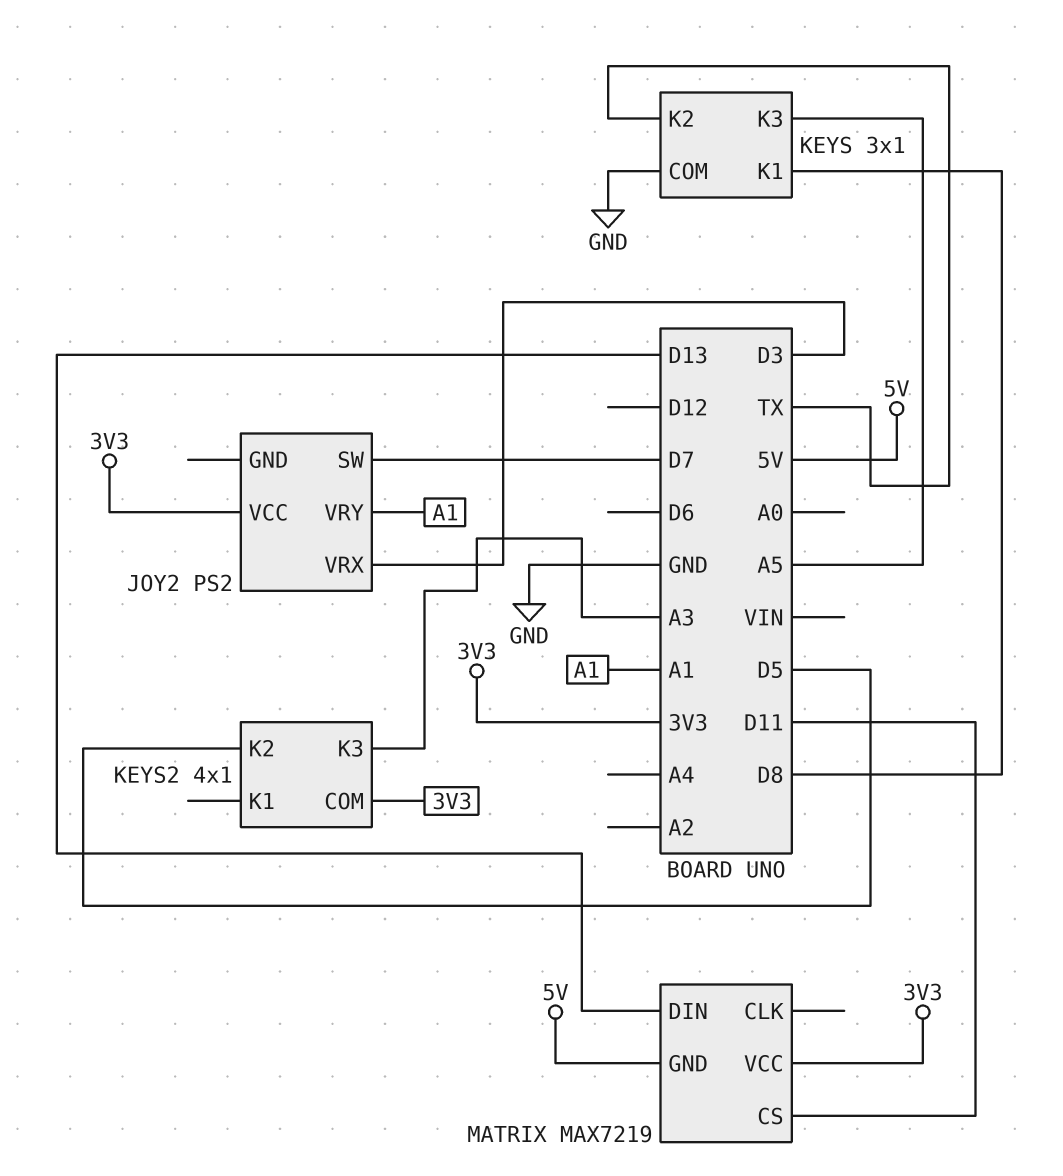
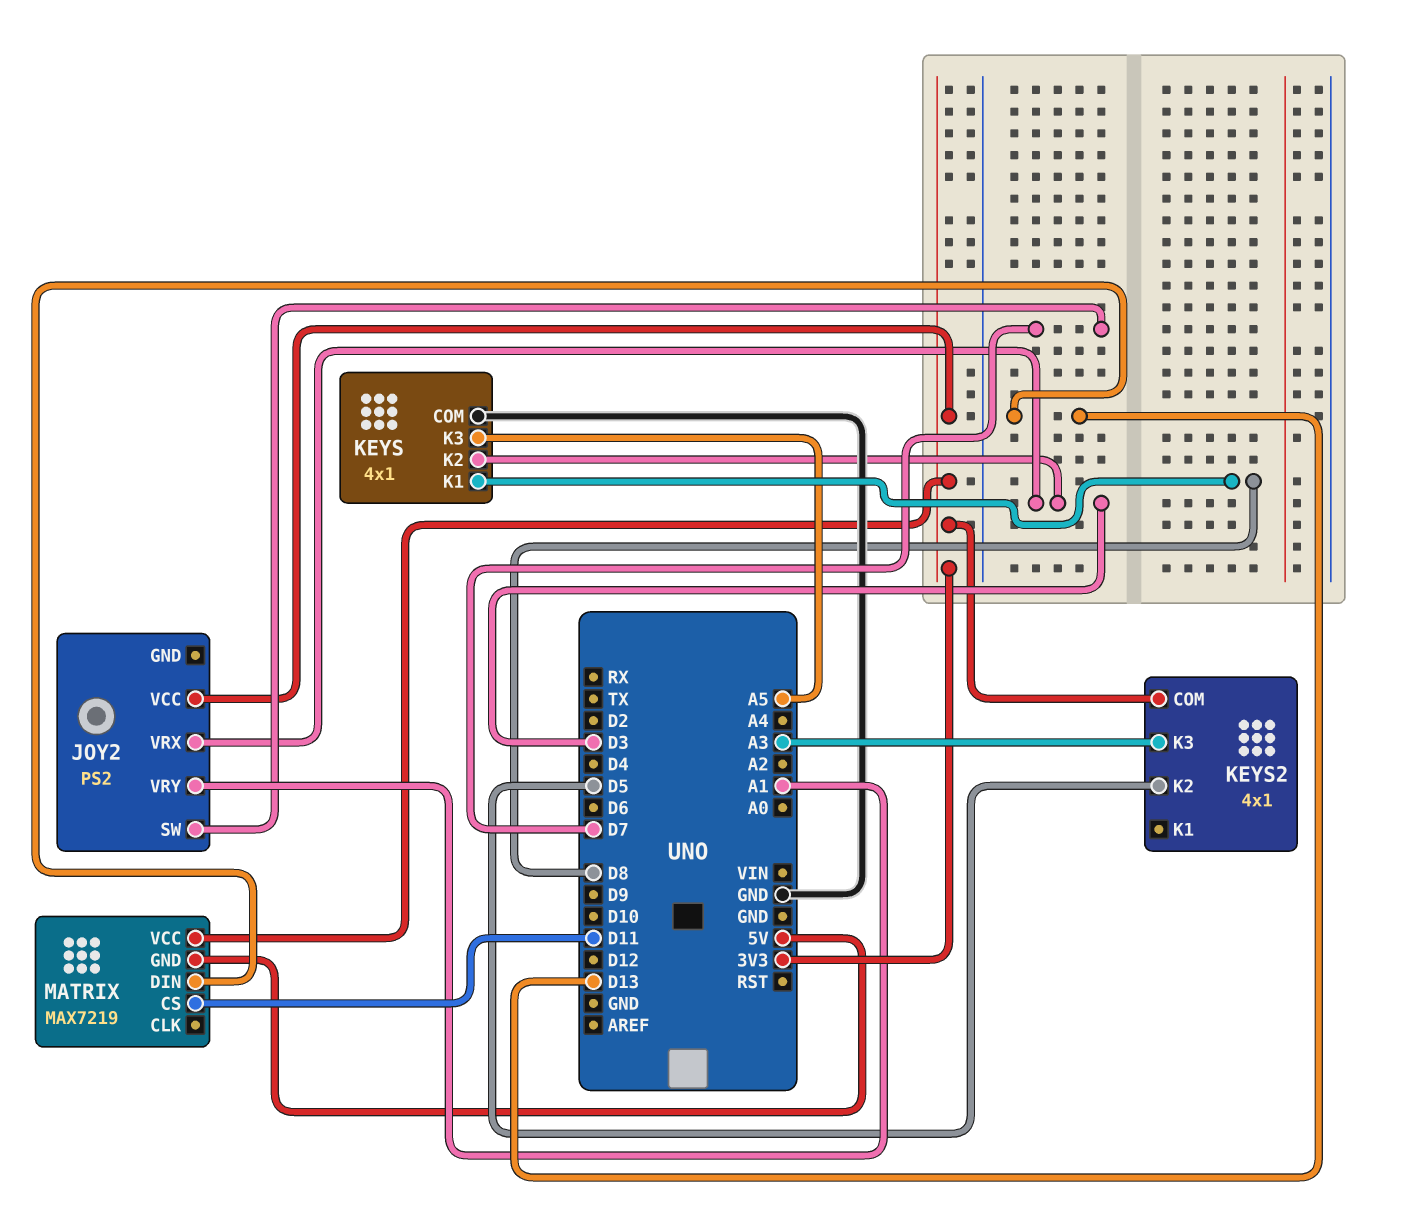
KEYS: 3x1 -> 4x1
KEYS pin K2: TX -> D3

